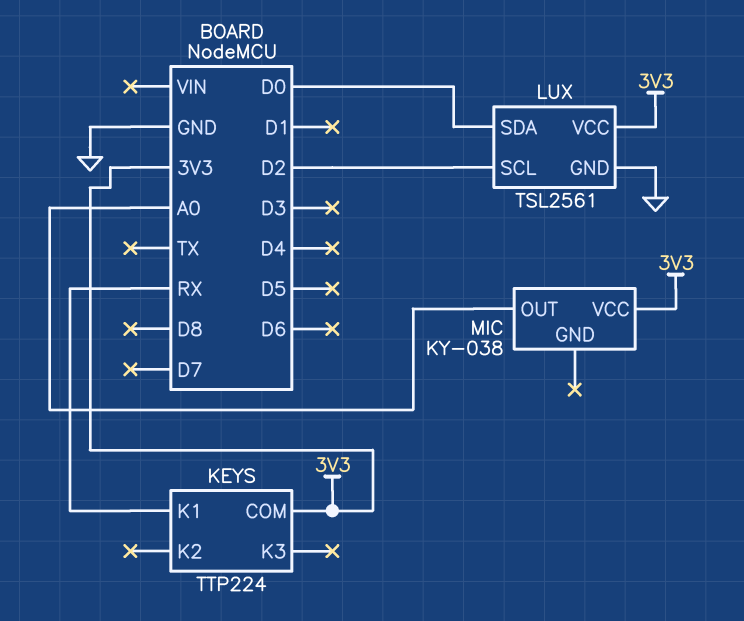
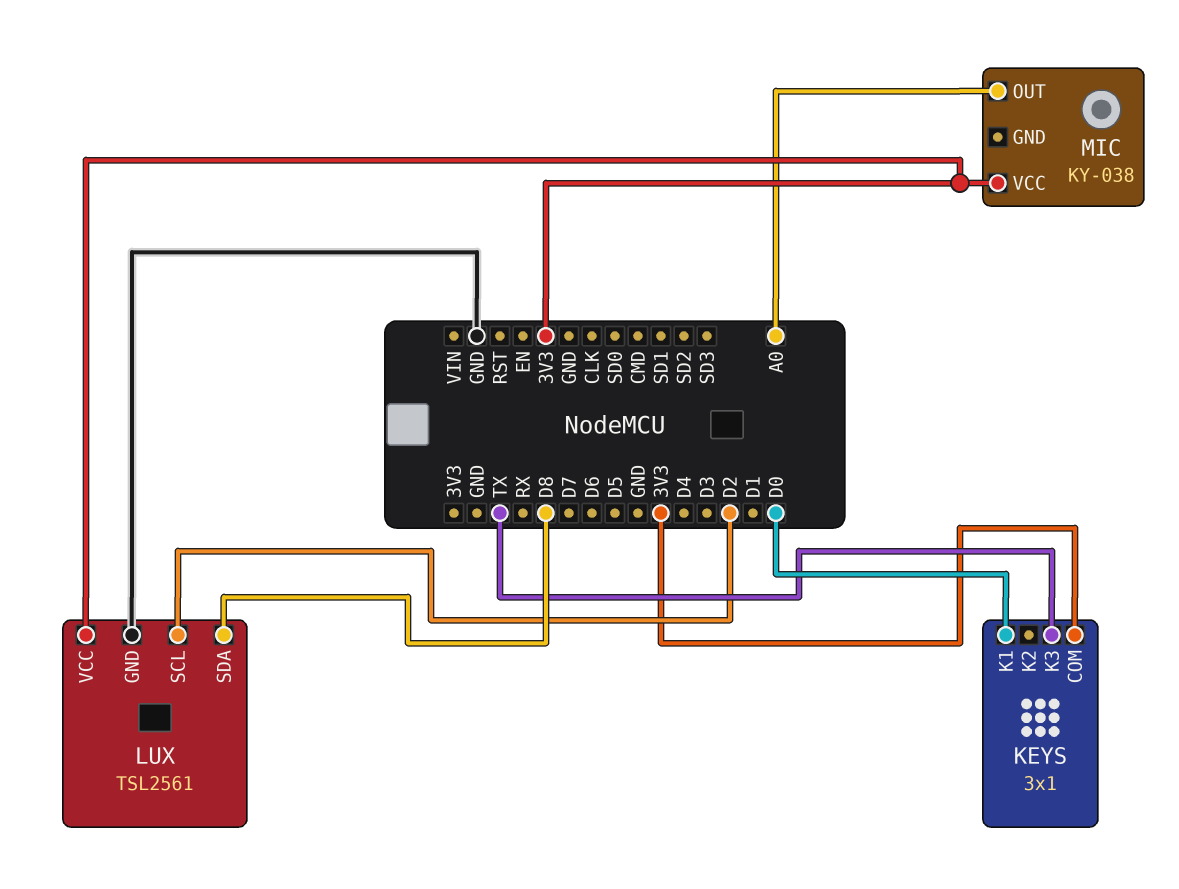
KEYS: TTP224 -> 3x1
KEYS pin K1: RX -> D0
KEYS pin K3: none -> TX
LUX pin SDA: D0 -> D8

